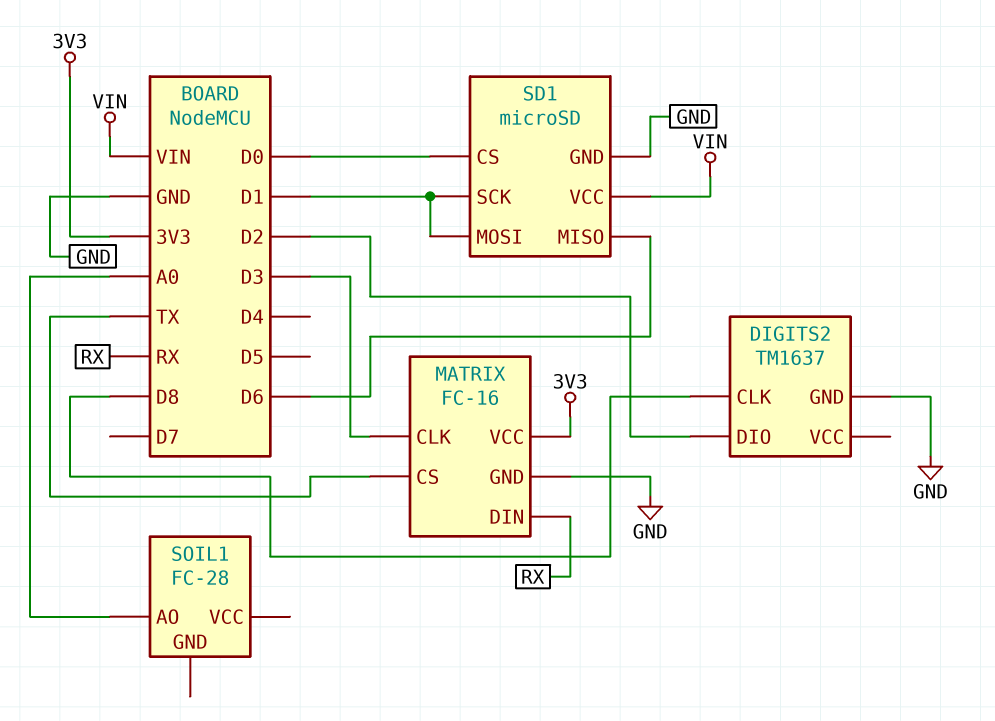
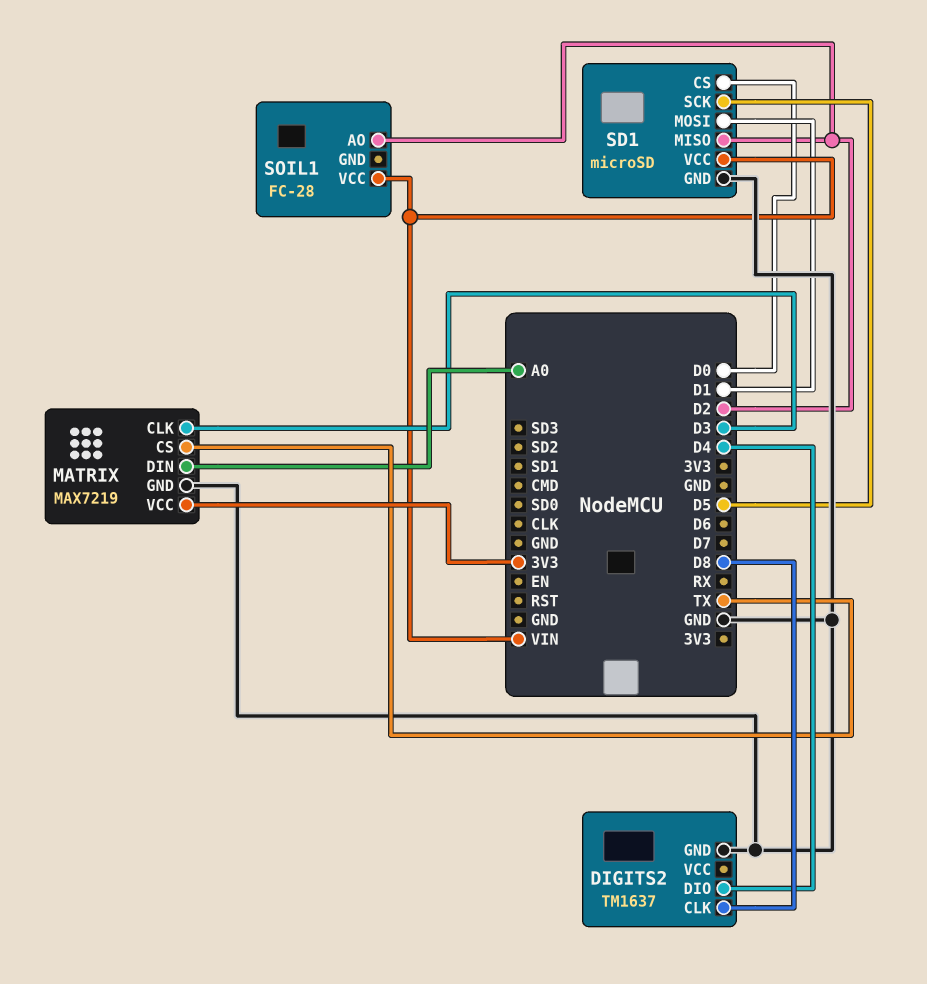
DIGITS2 pin DIO: D2 -> D4
MATRIX: FC-16 -> MAX7219
MATRIX pin DIN: RX -> A0
SD1 pin MISO: D6 -> D2
SD1 pin SCK: D1 -> D5
SOIL1 pin AO: A0 -> D2
SOIL1 pin VCC: none -> VIN

